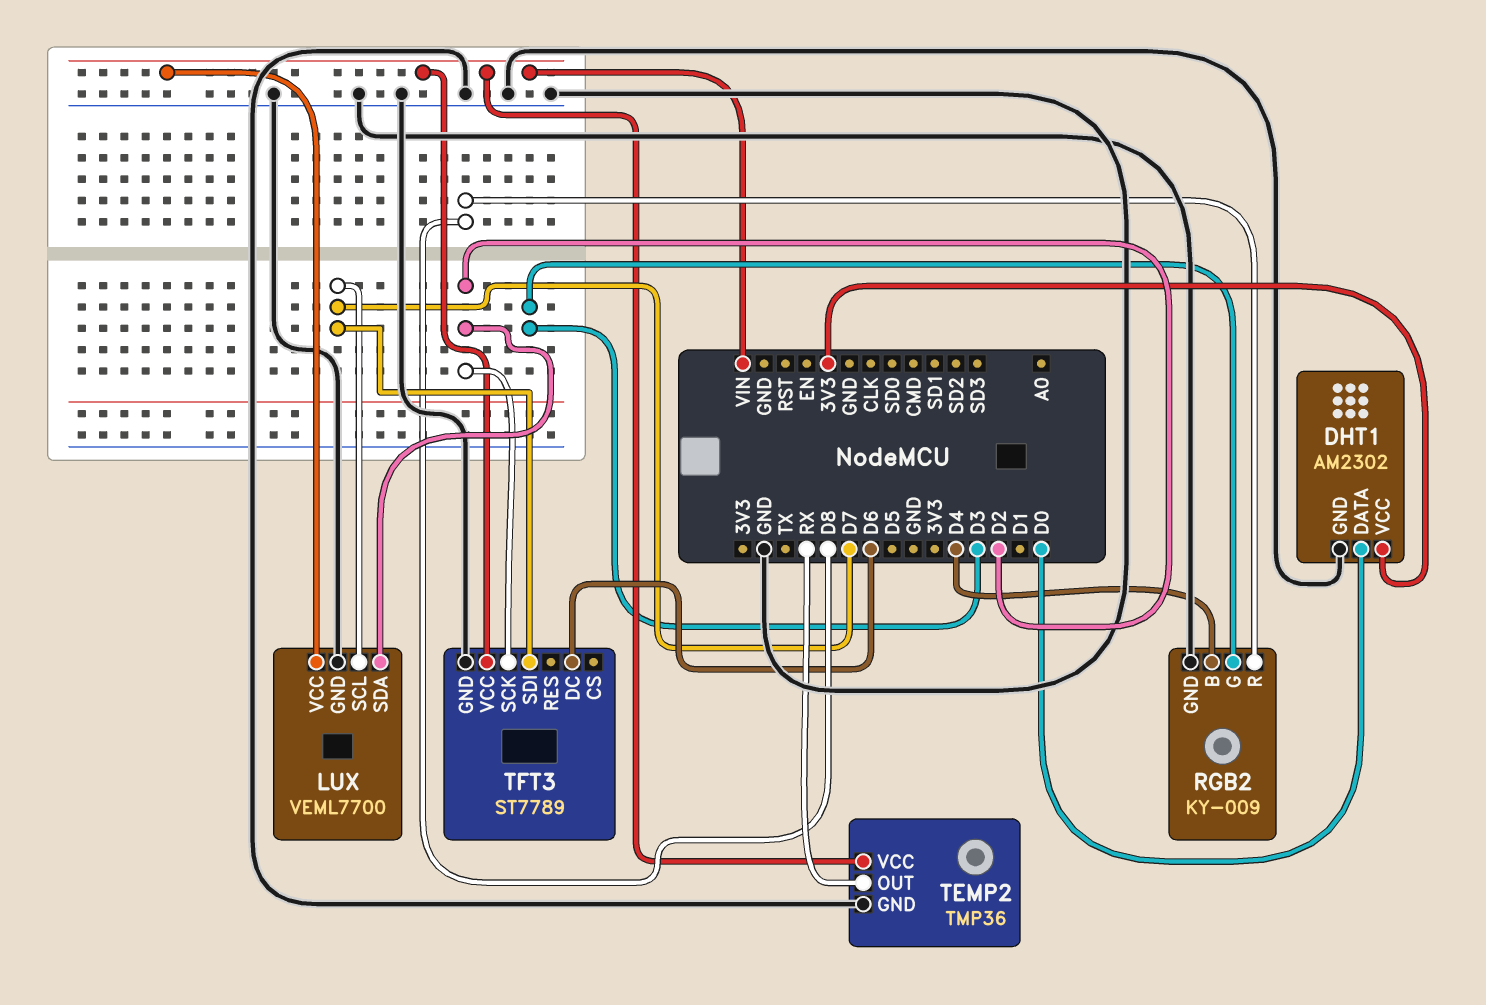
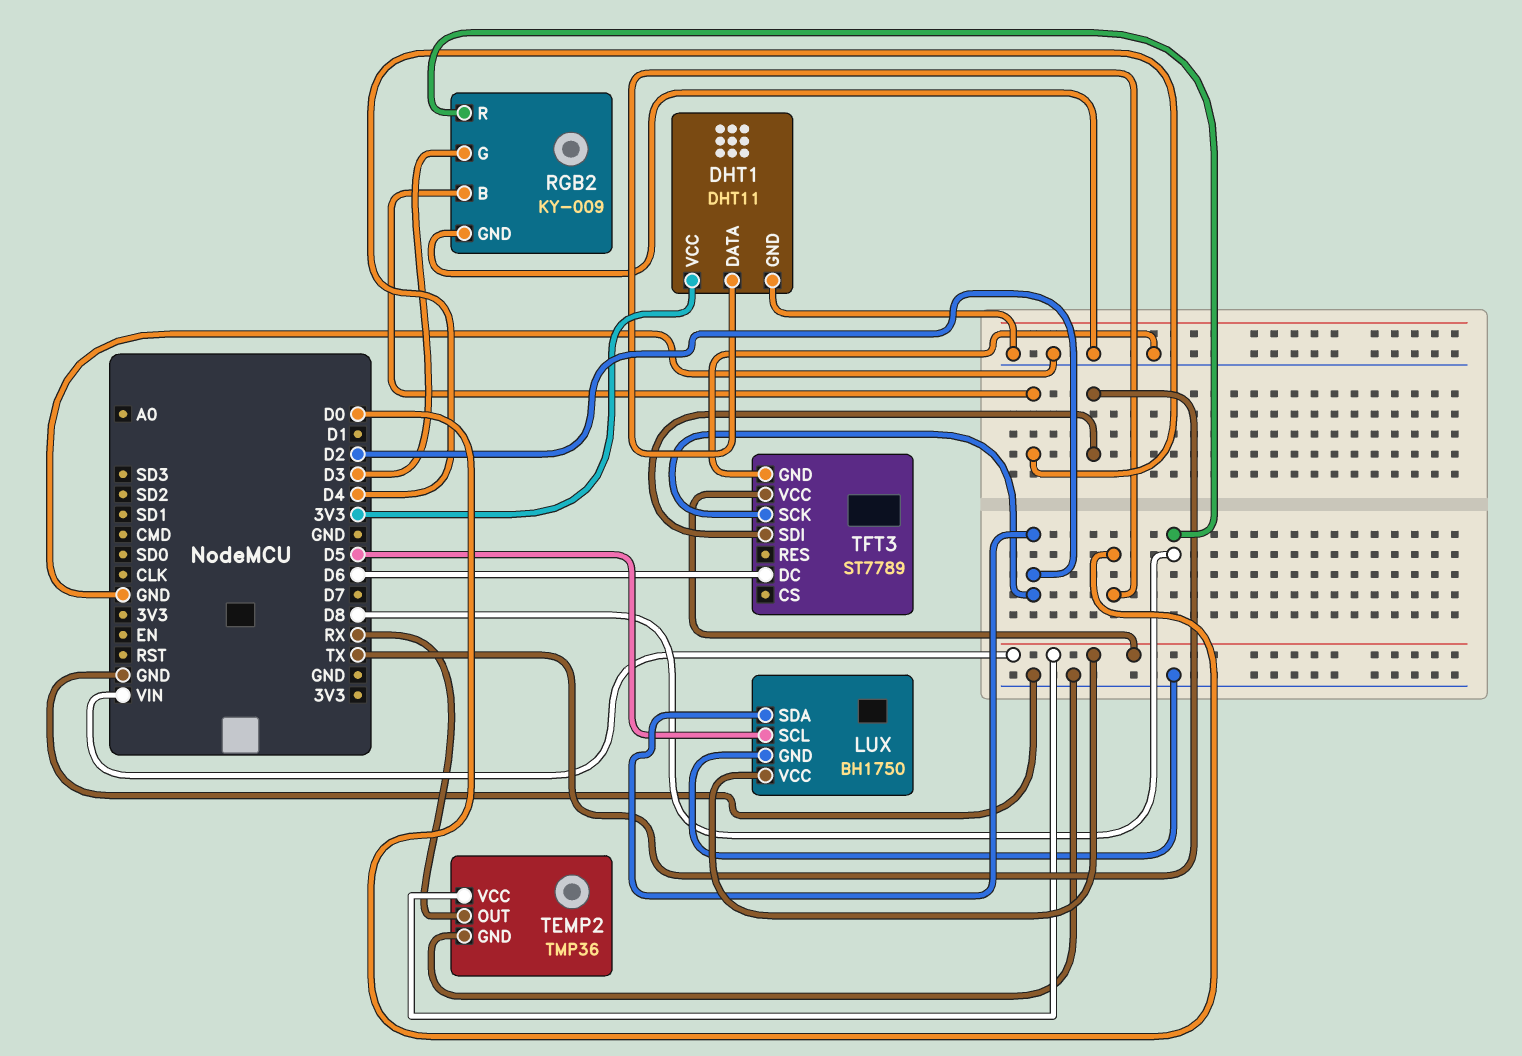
DHT1: AM2302 -> DHT11
LUX: VEML7700 -> BH1750
LUX pin SCL: D7 -> D5
TFT3 pin SDI: D7 -> TX

